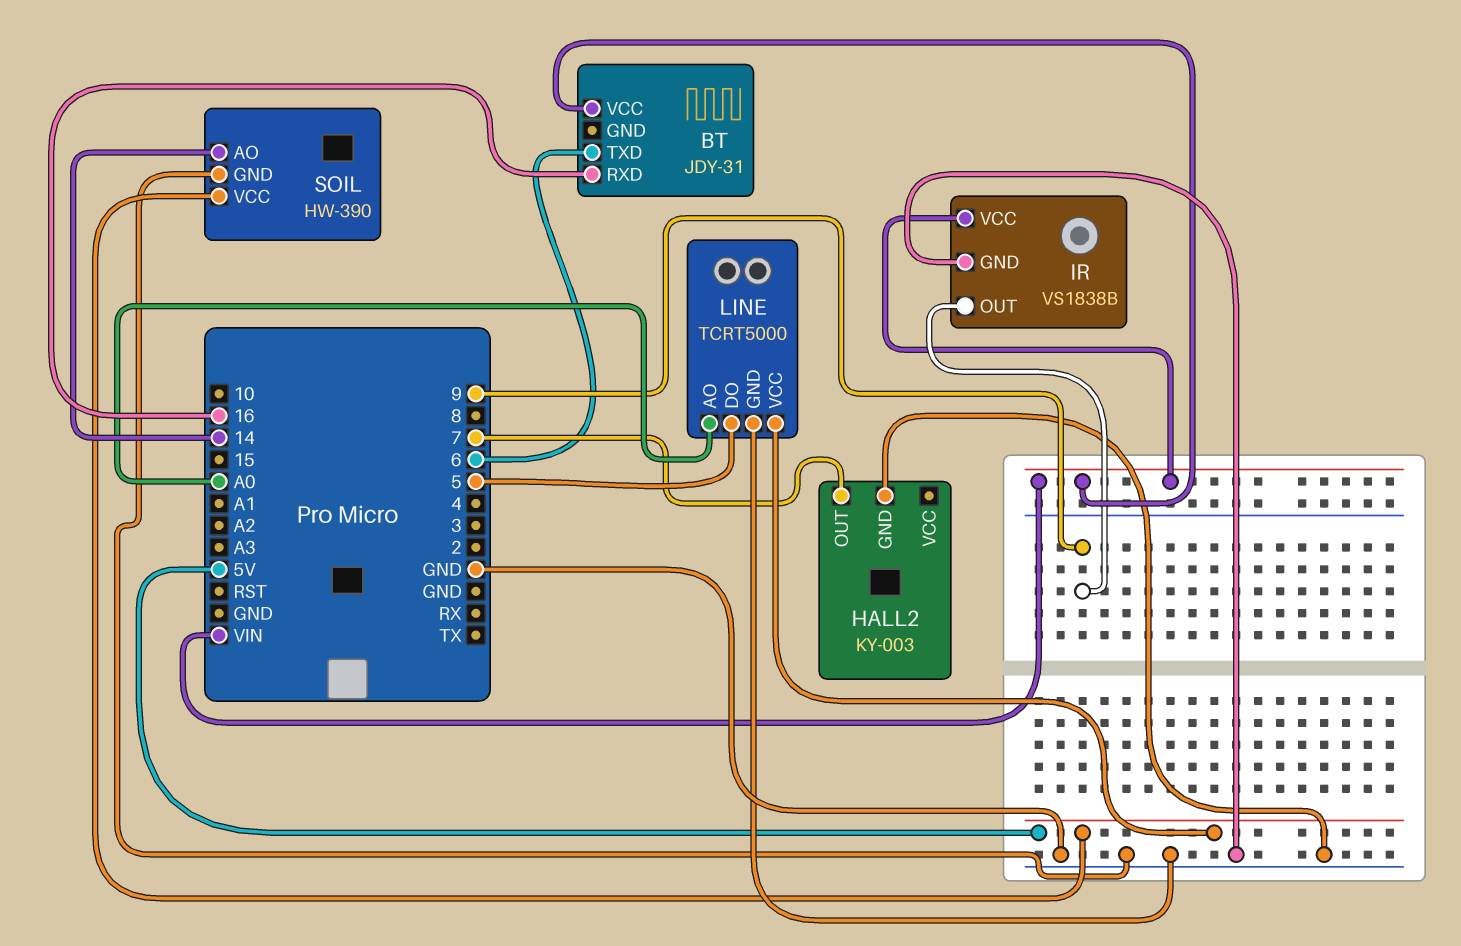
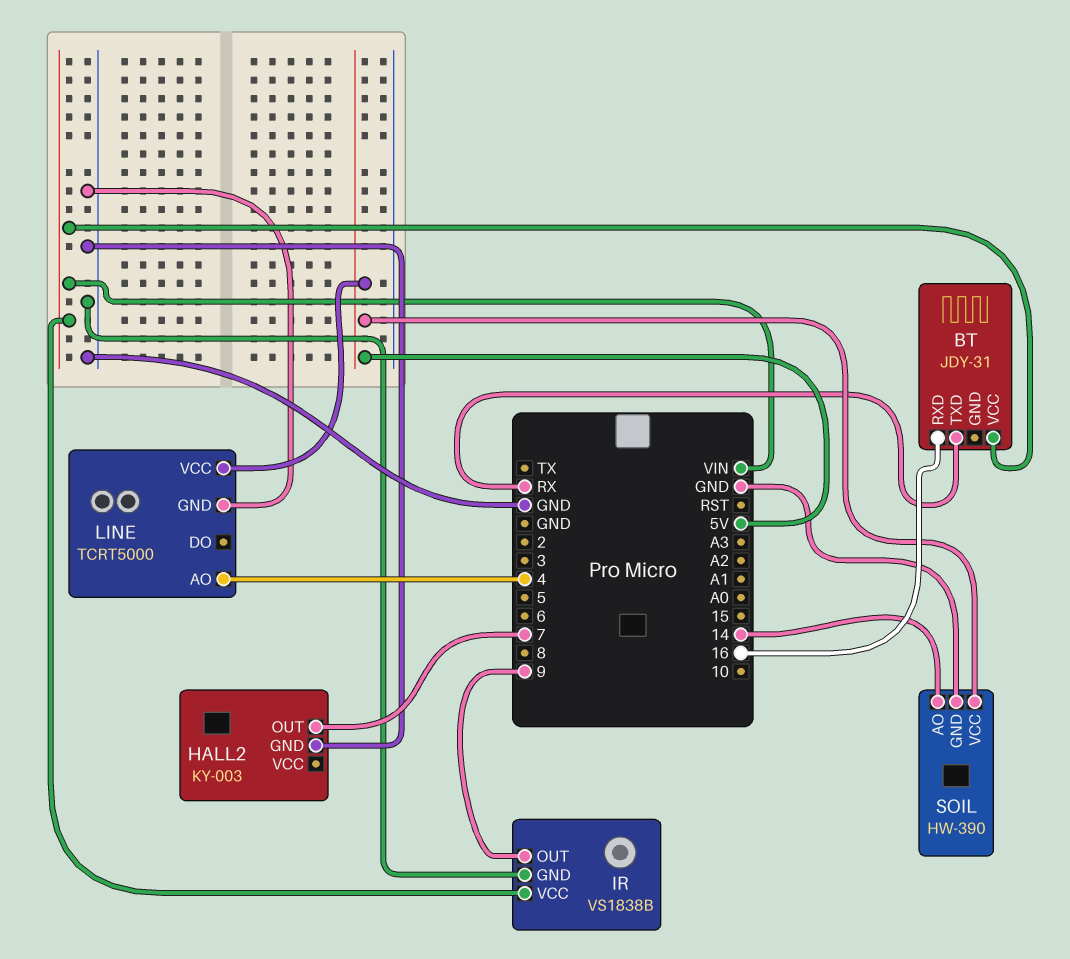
BT pin TXD: 6 -> RX
LINE pin AO: A0 -> 4
LINE pin DO: 5 -> none

